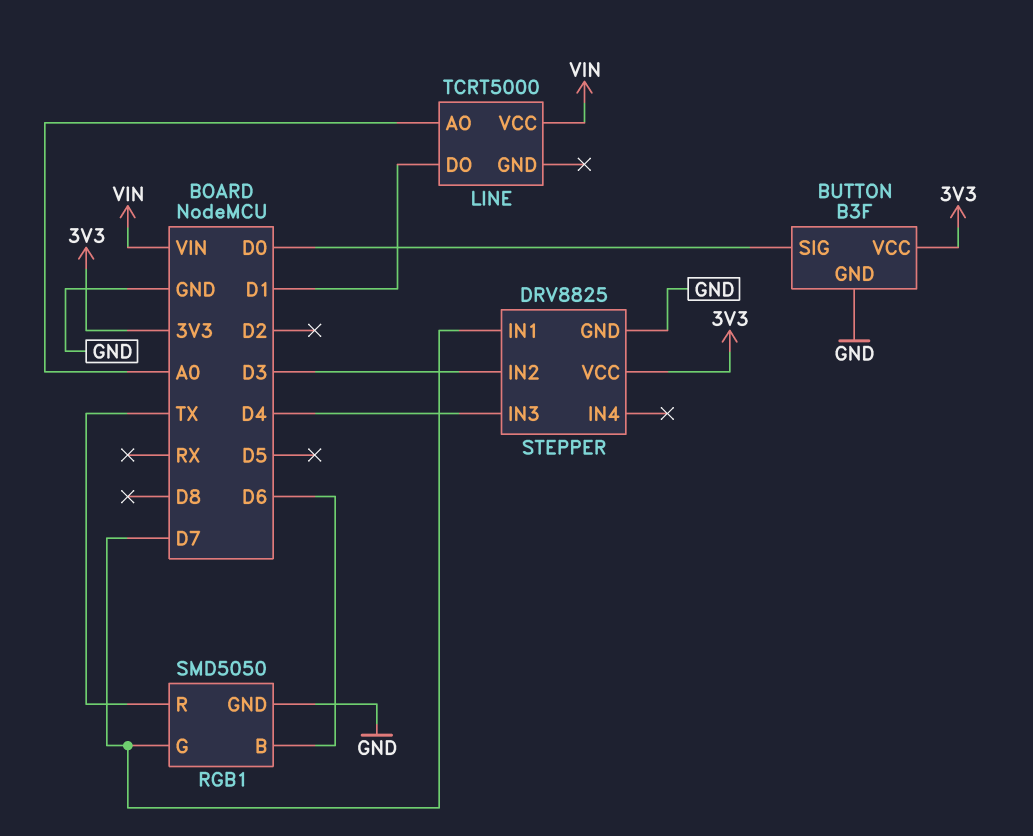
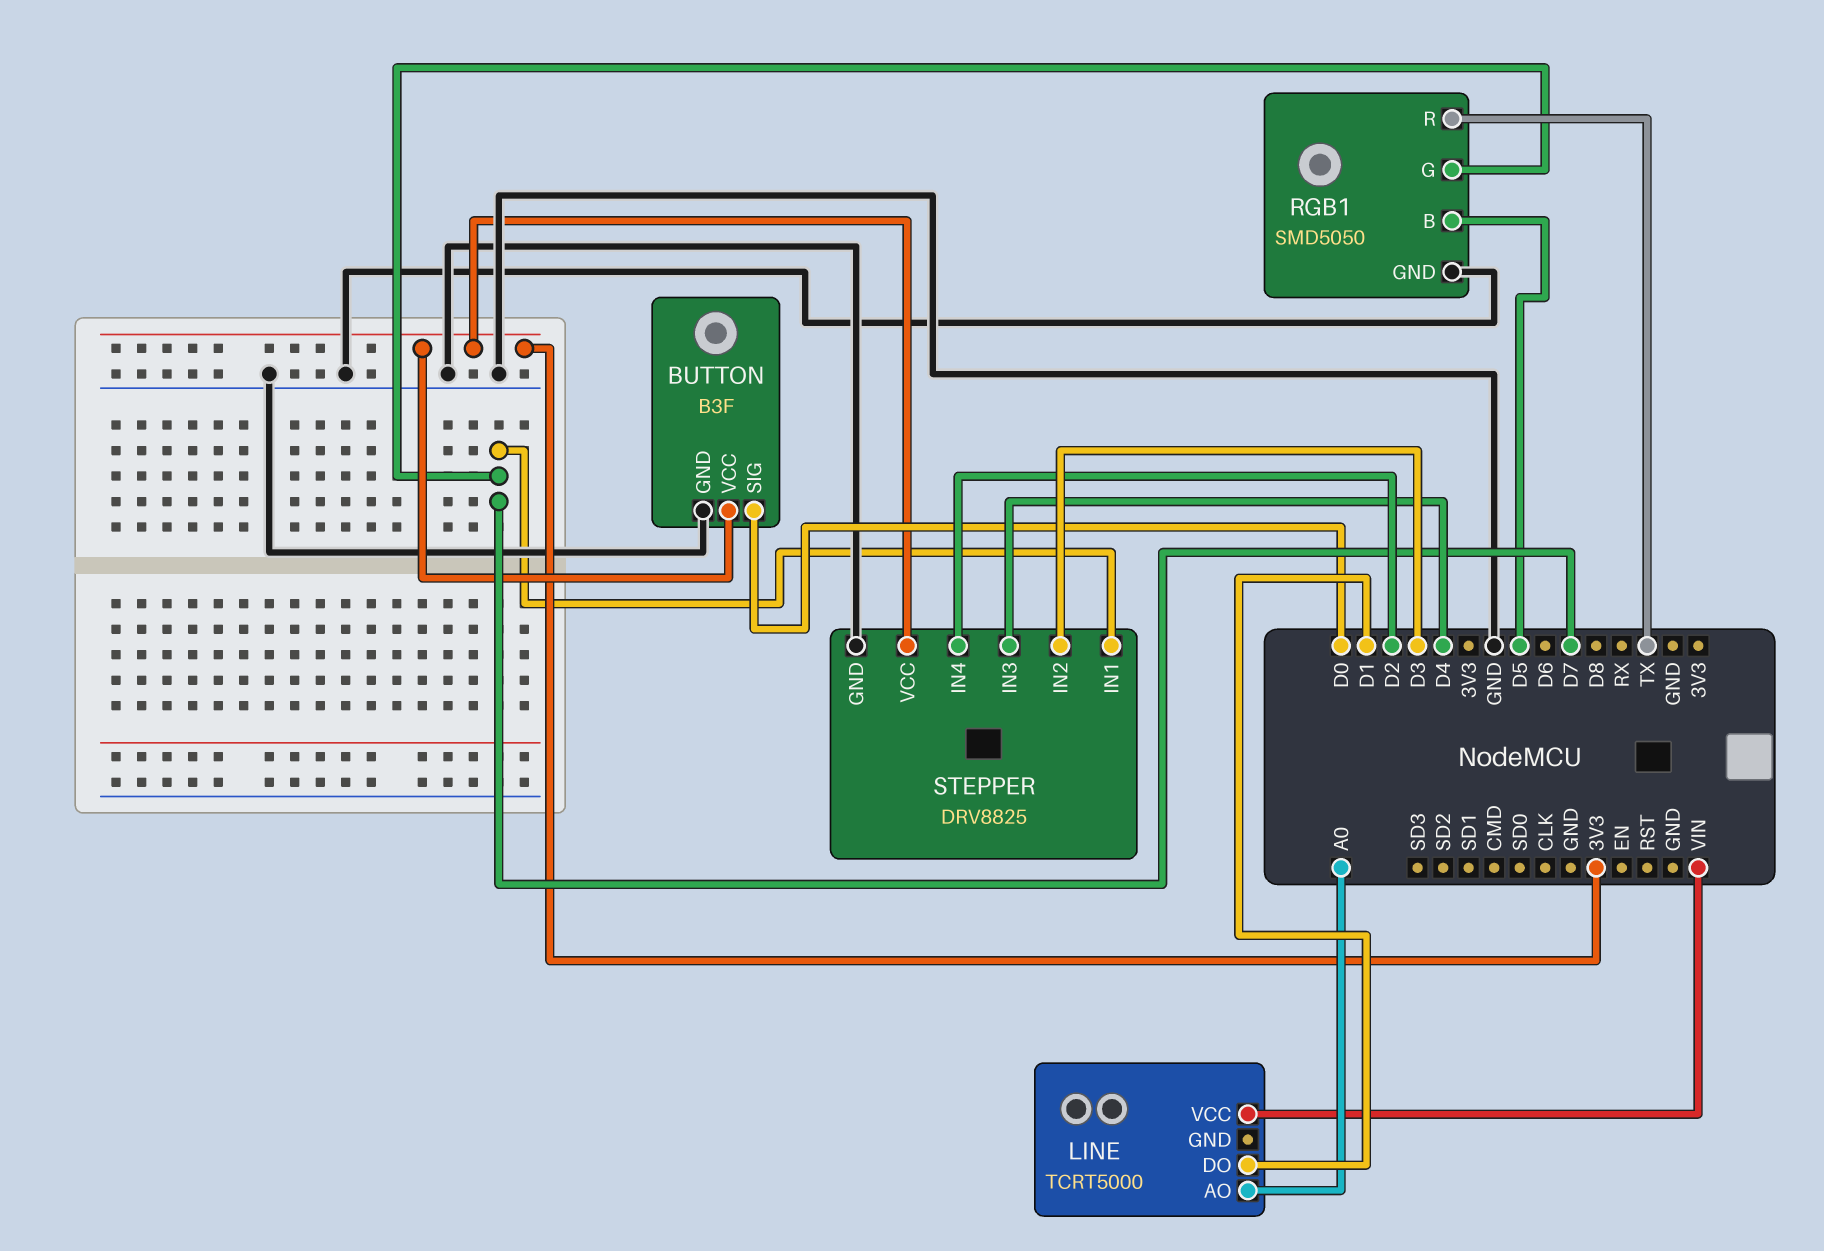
RGB1 pin B: D6 -> D5
STEPPER pin IN4: none -> D2

